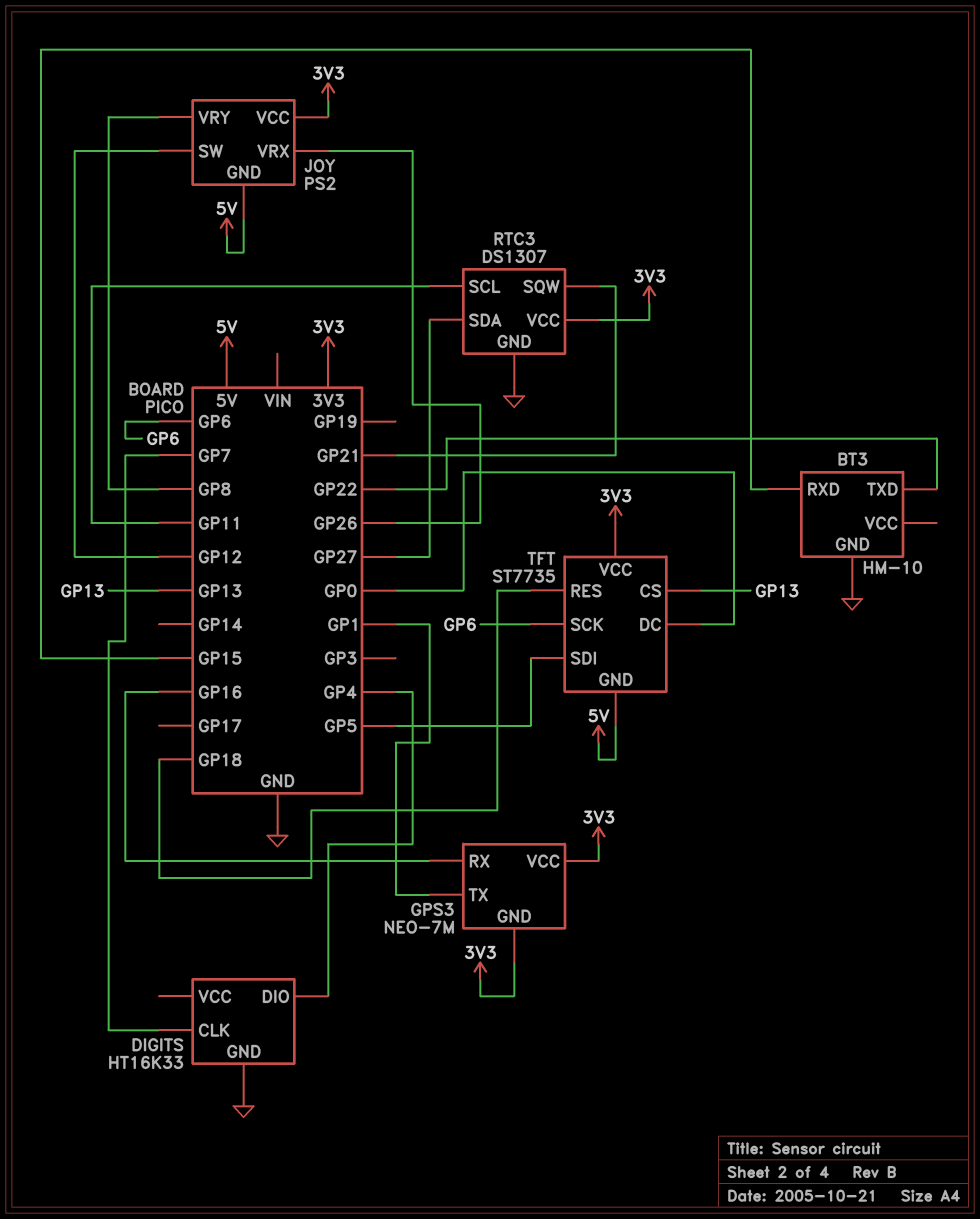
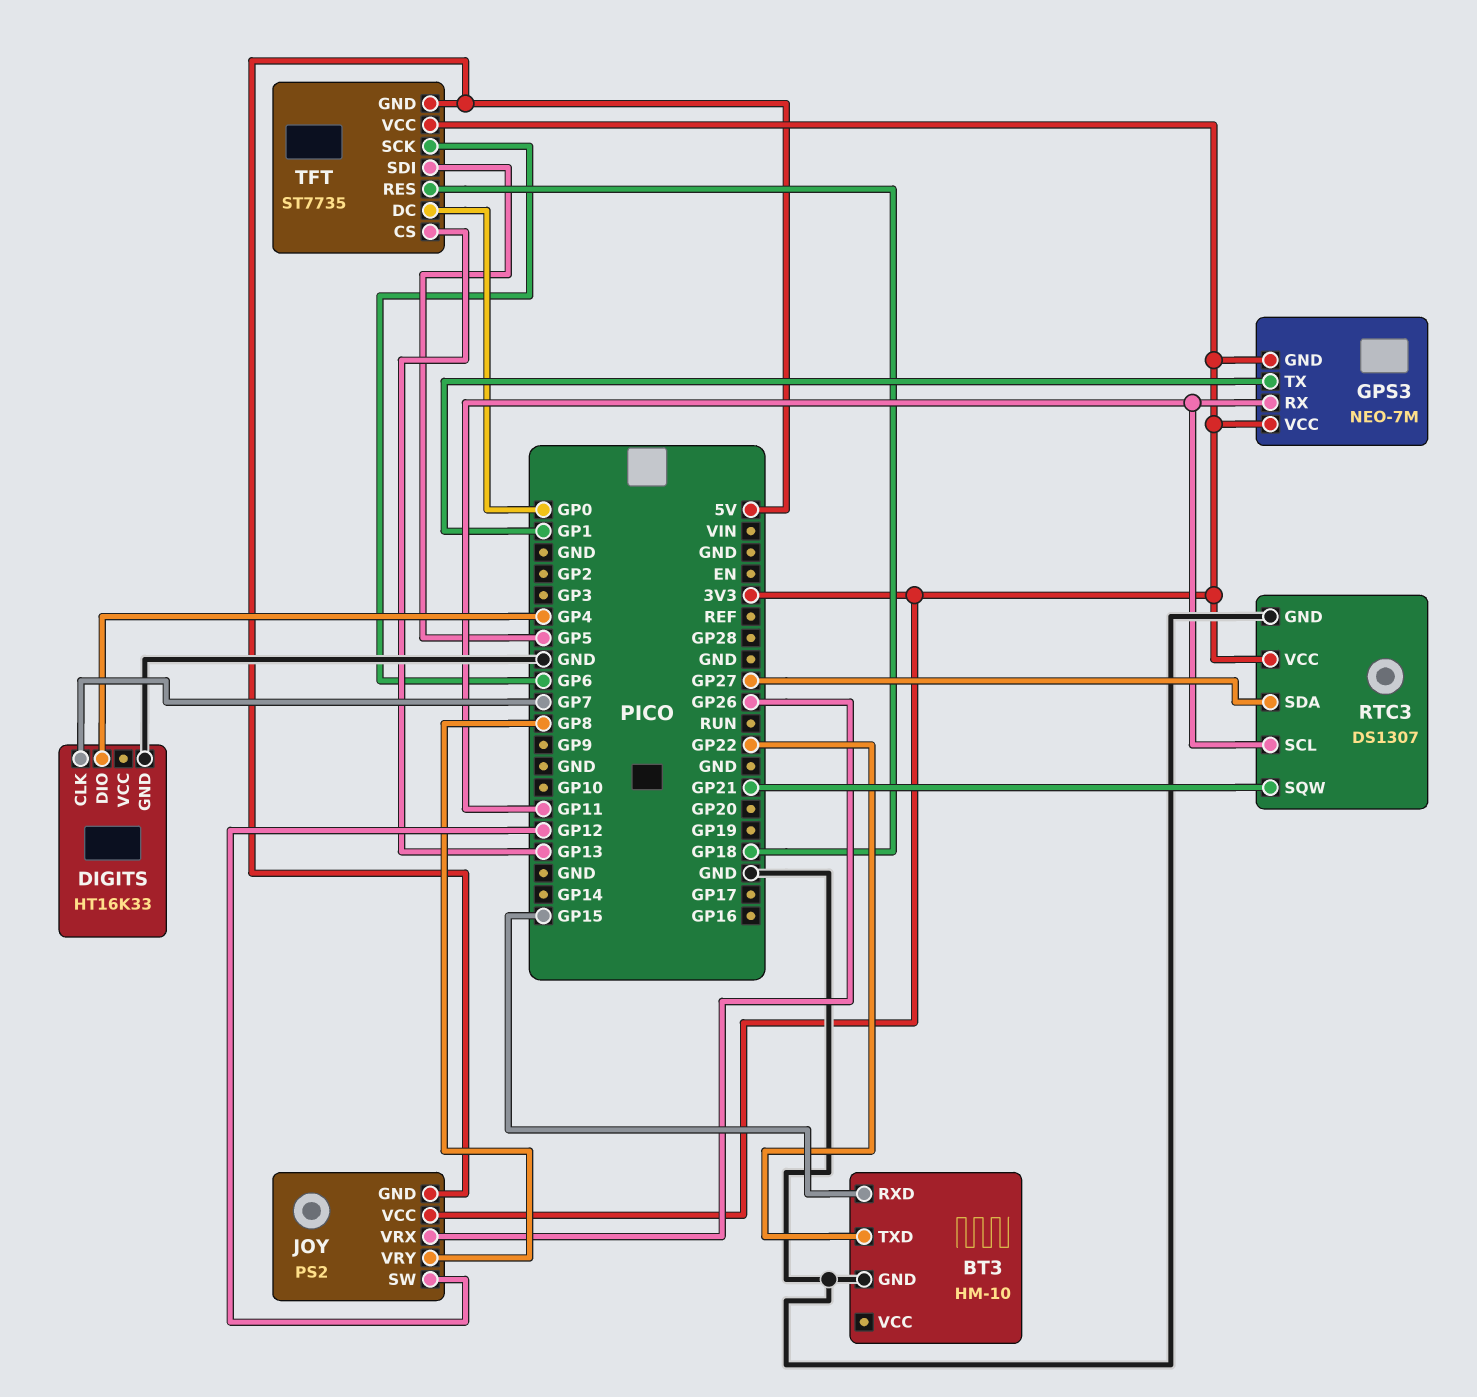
GPS3 pin RX: GP16 -> GP11

